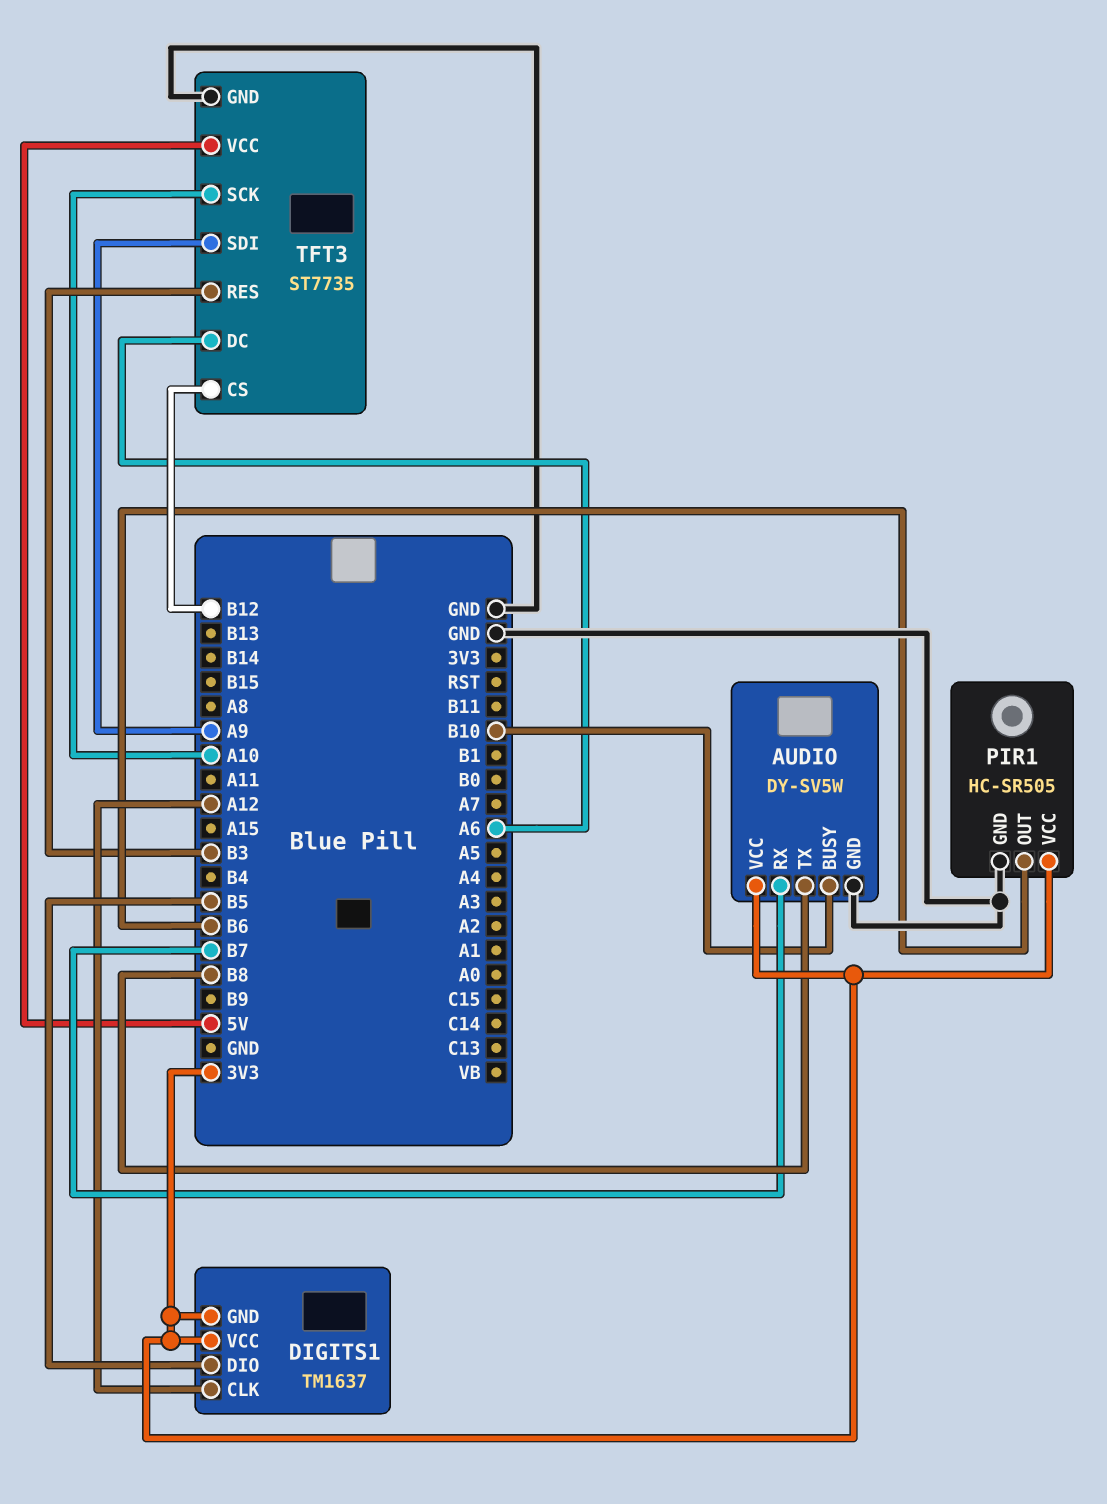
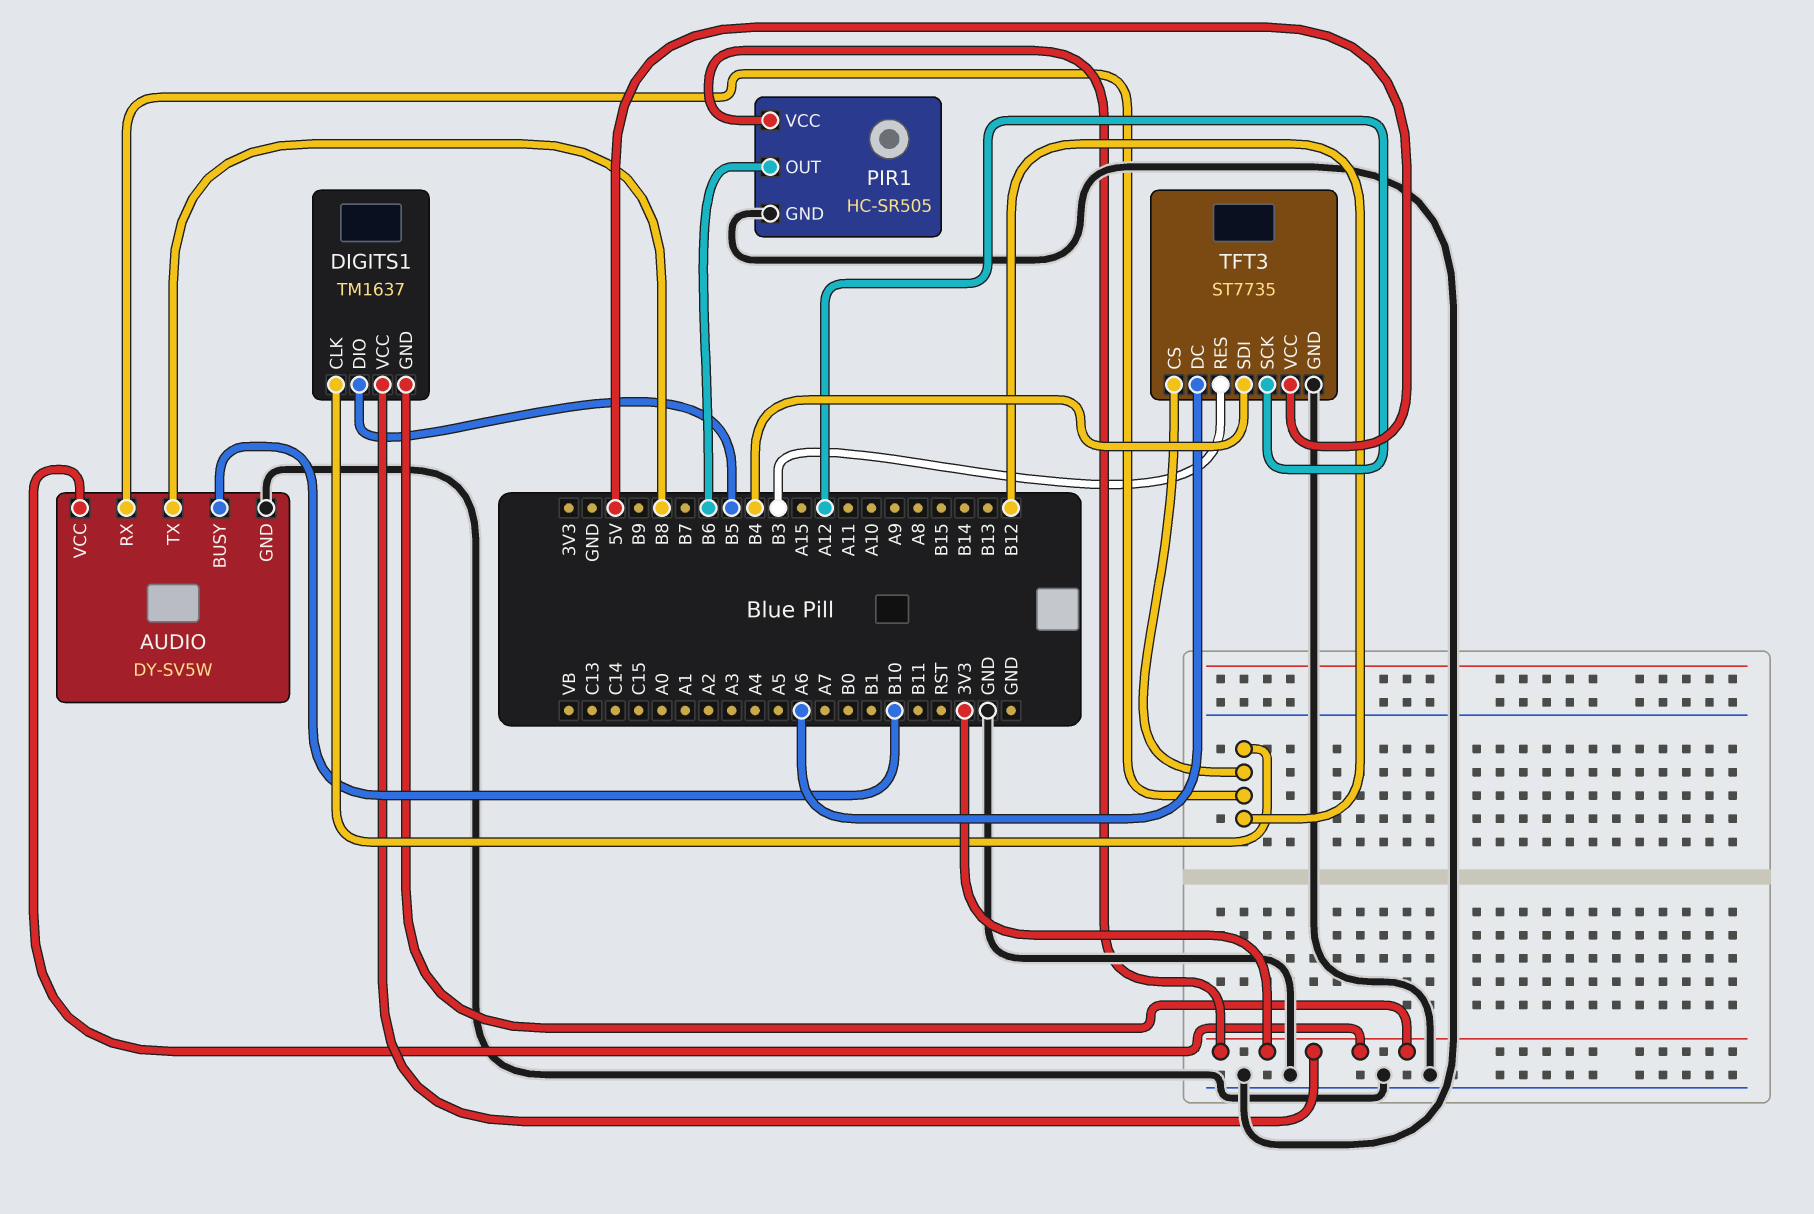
AUDIO pin RX: B7 -> B12
DIGITS1 pin CLK: A12 -> B12
TFT3 pin SCK: A10 -> A12
TFT3 pin SDI: A9 -> B4

